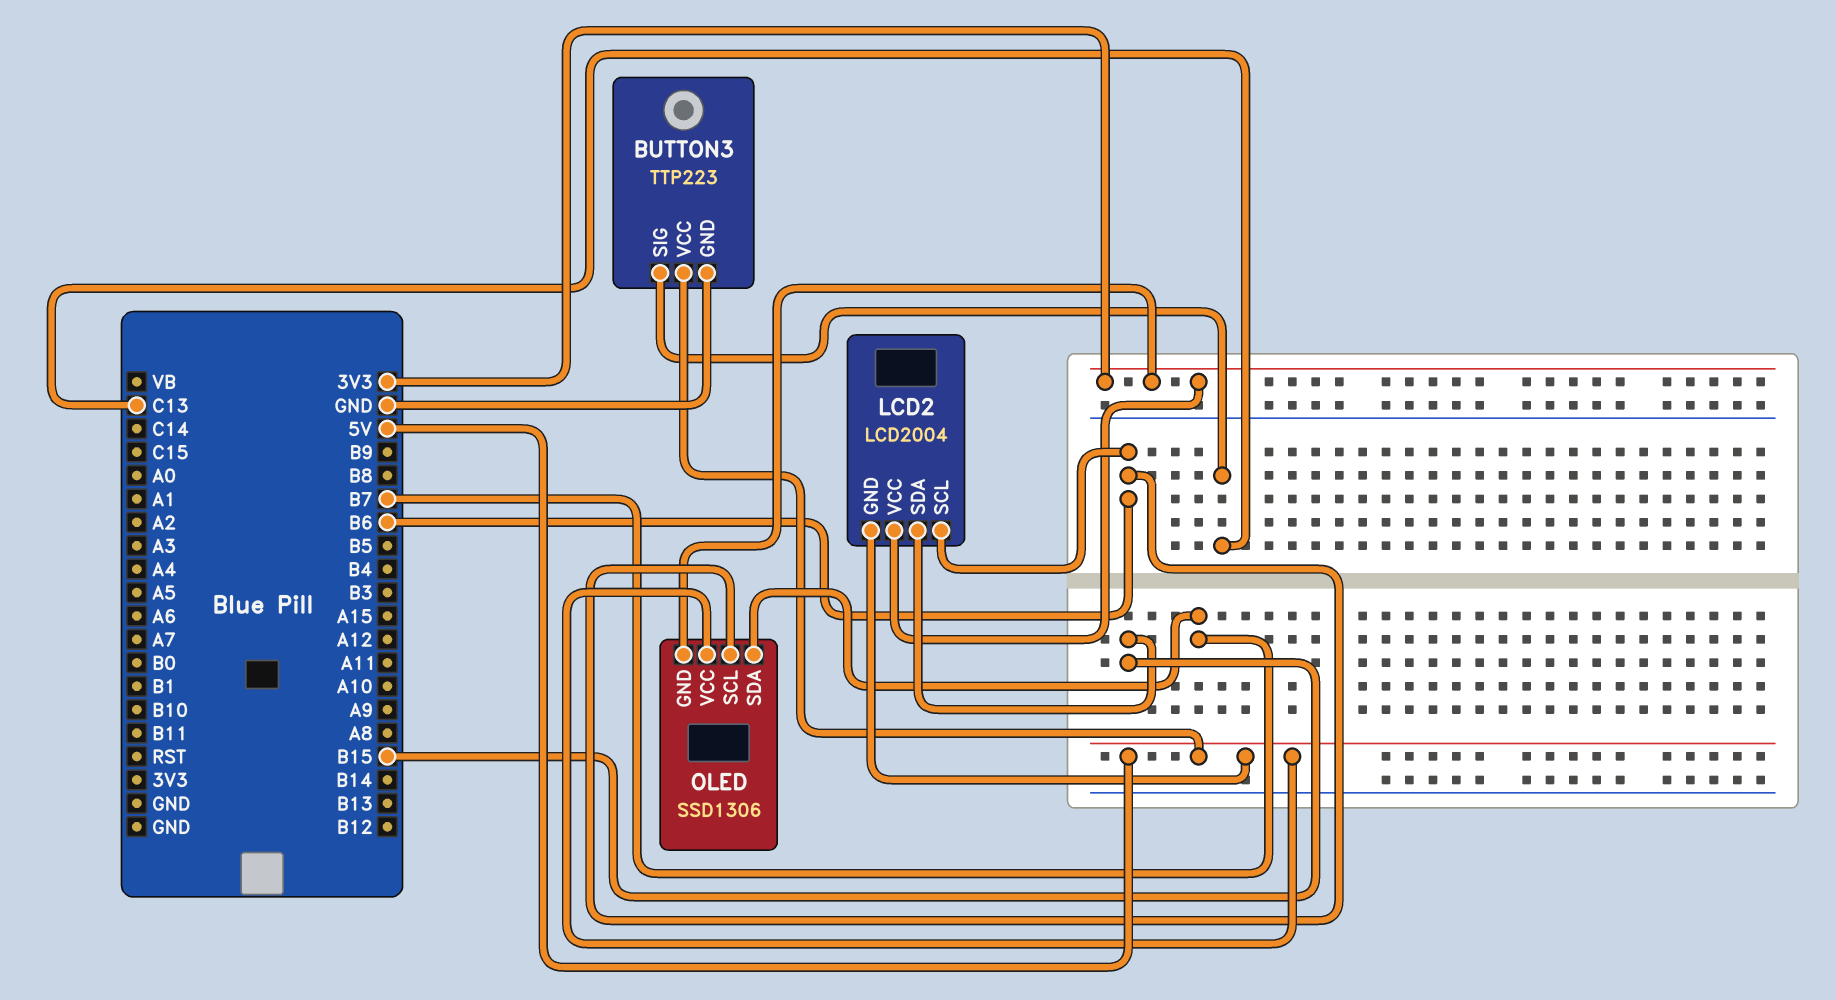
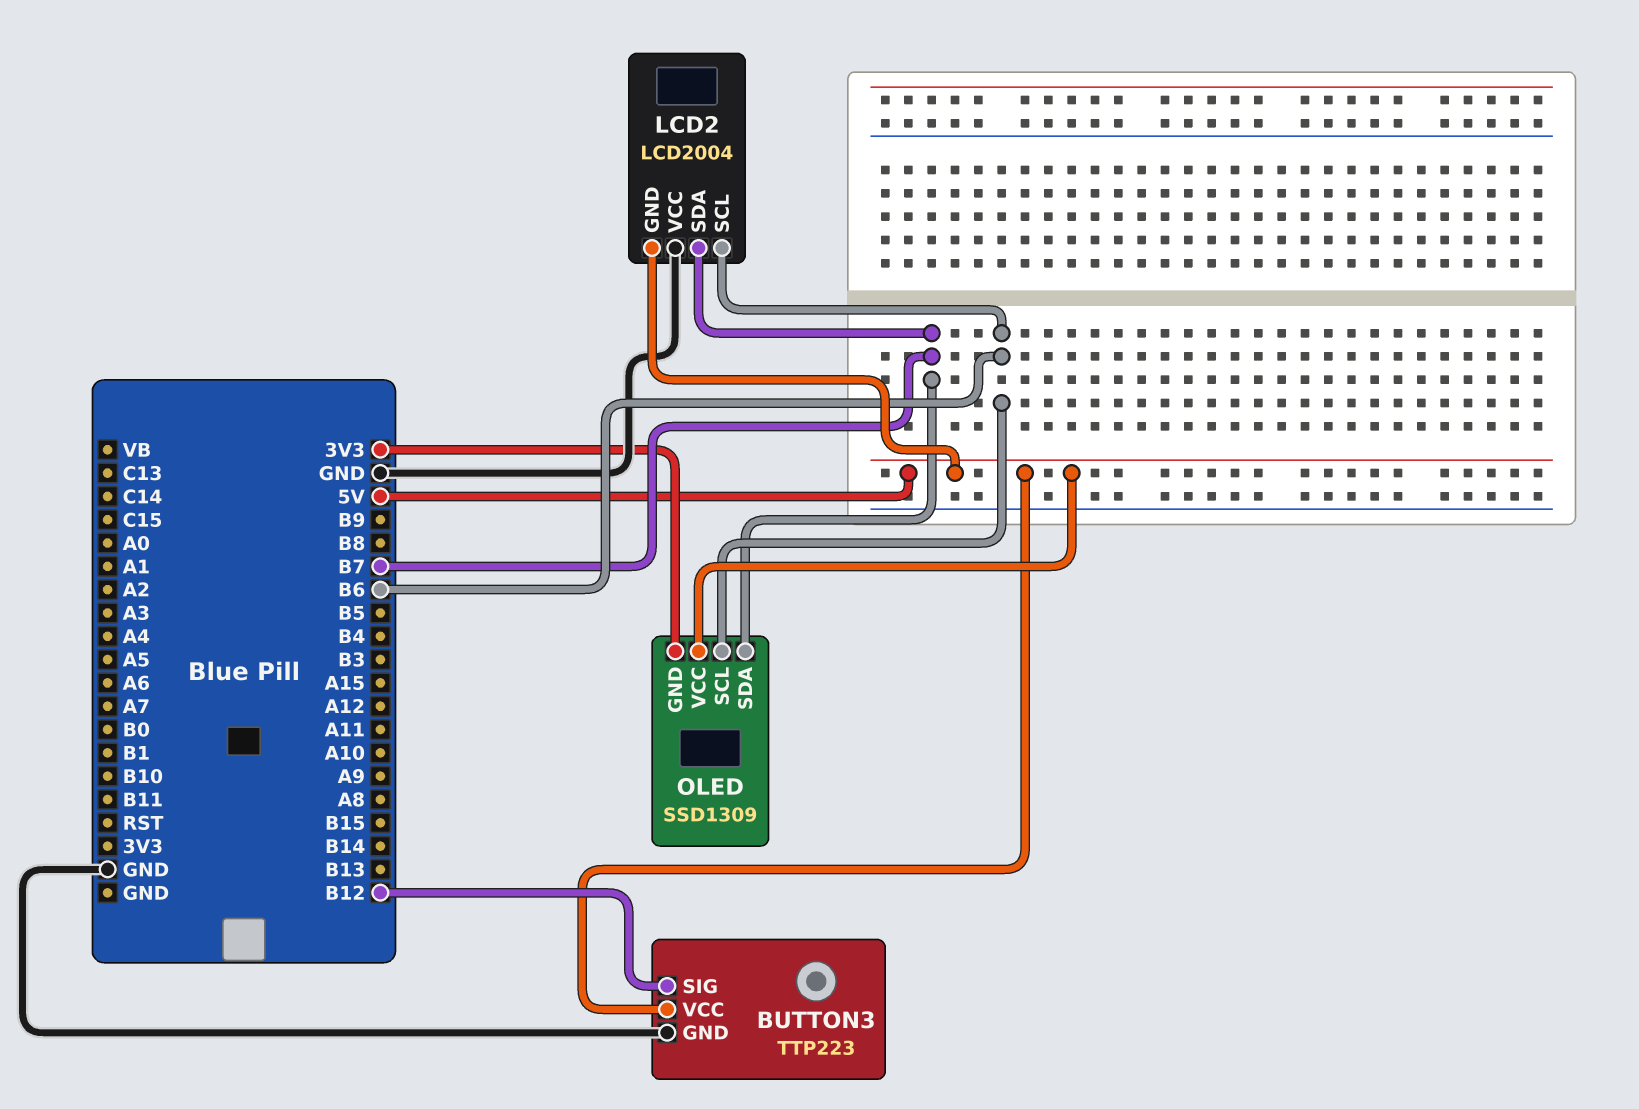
BUTTON3 pin SIG: C13 -> B12
LCD2 pin SDA: B15 -> B7
LCD2 pin VCC: 3V3 -> GND
OLED: SSD1306 -> SSD1309

